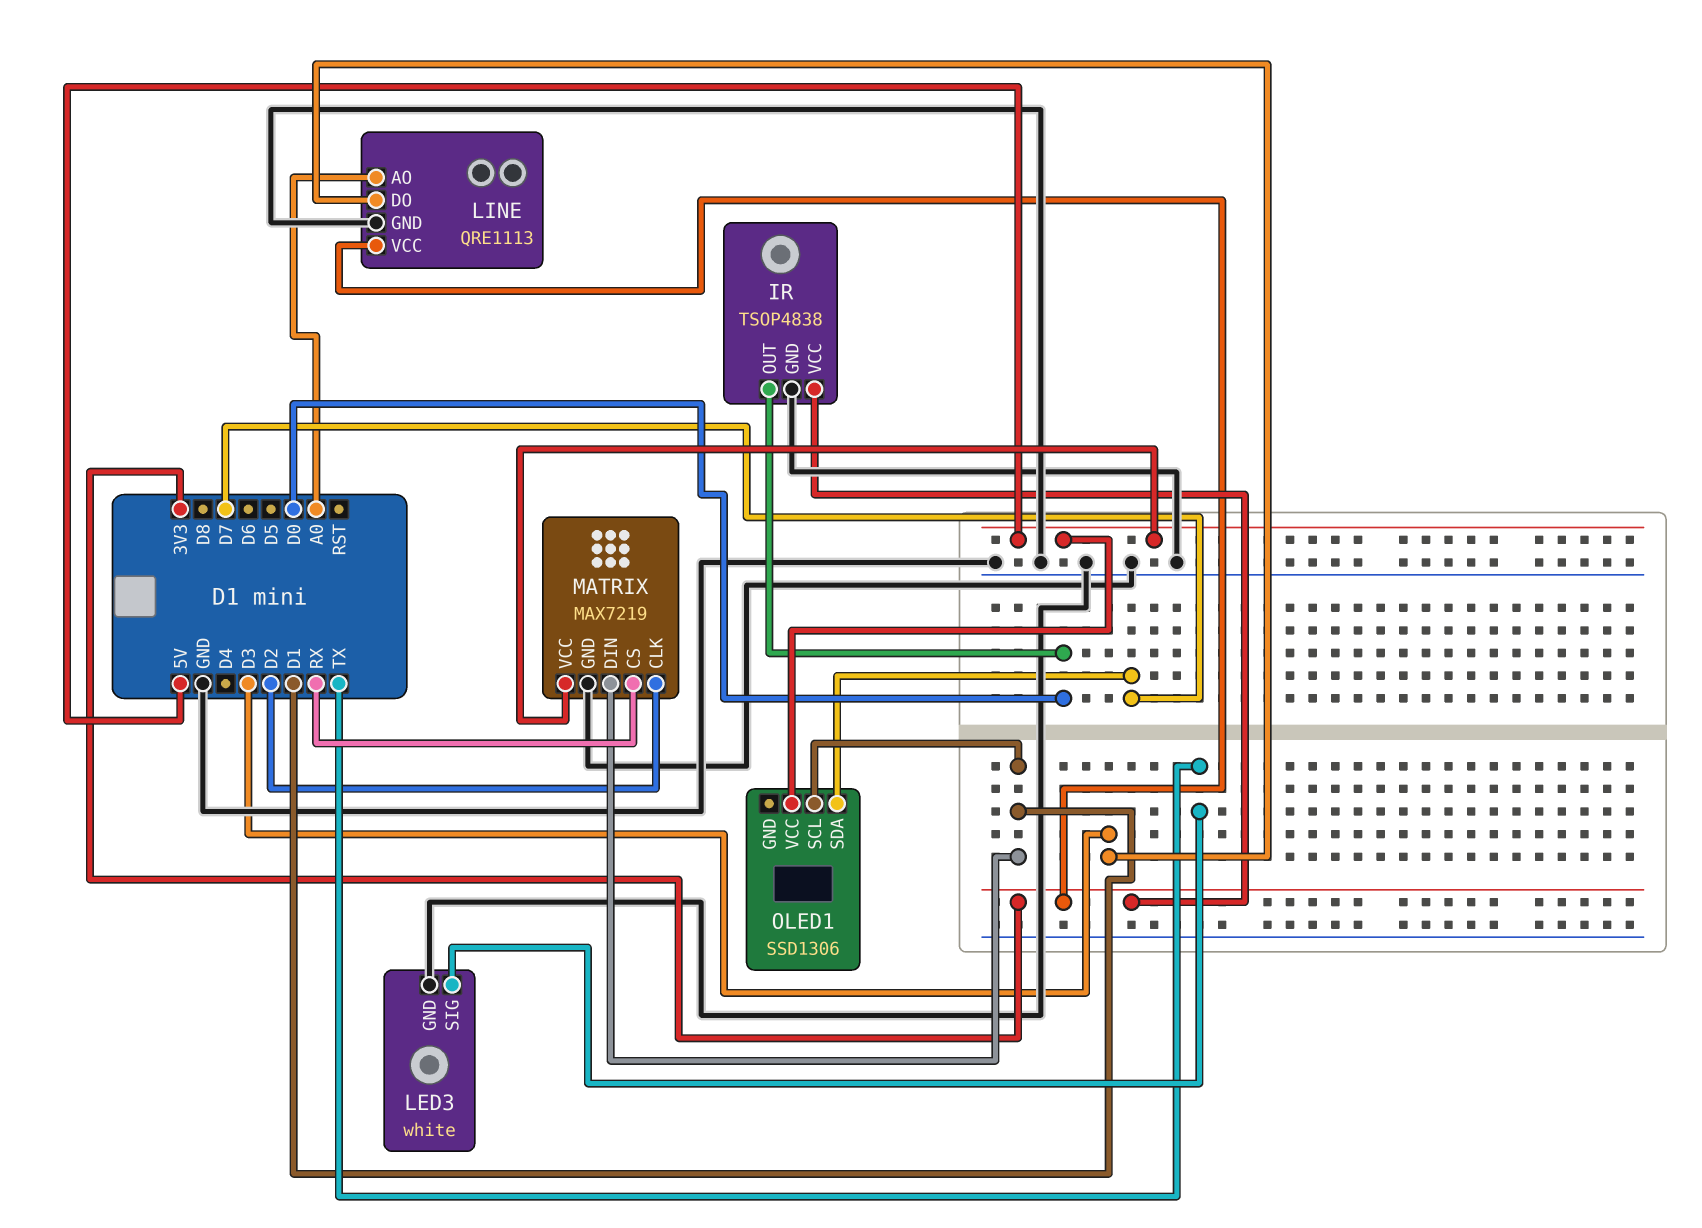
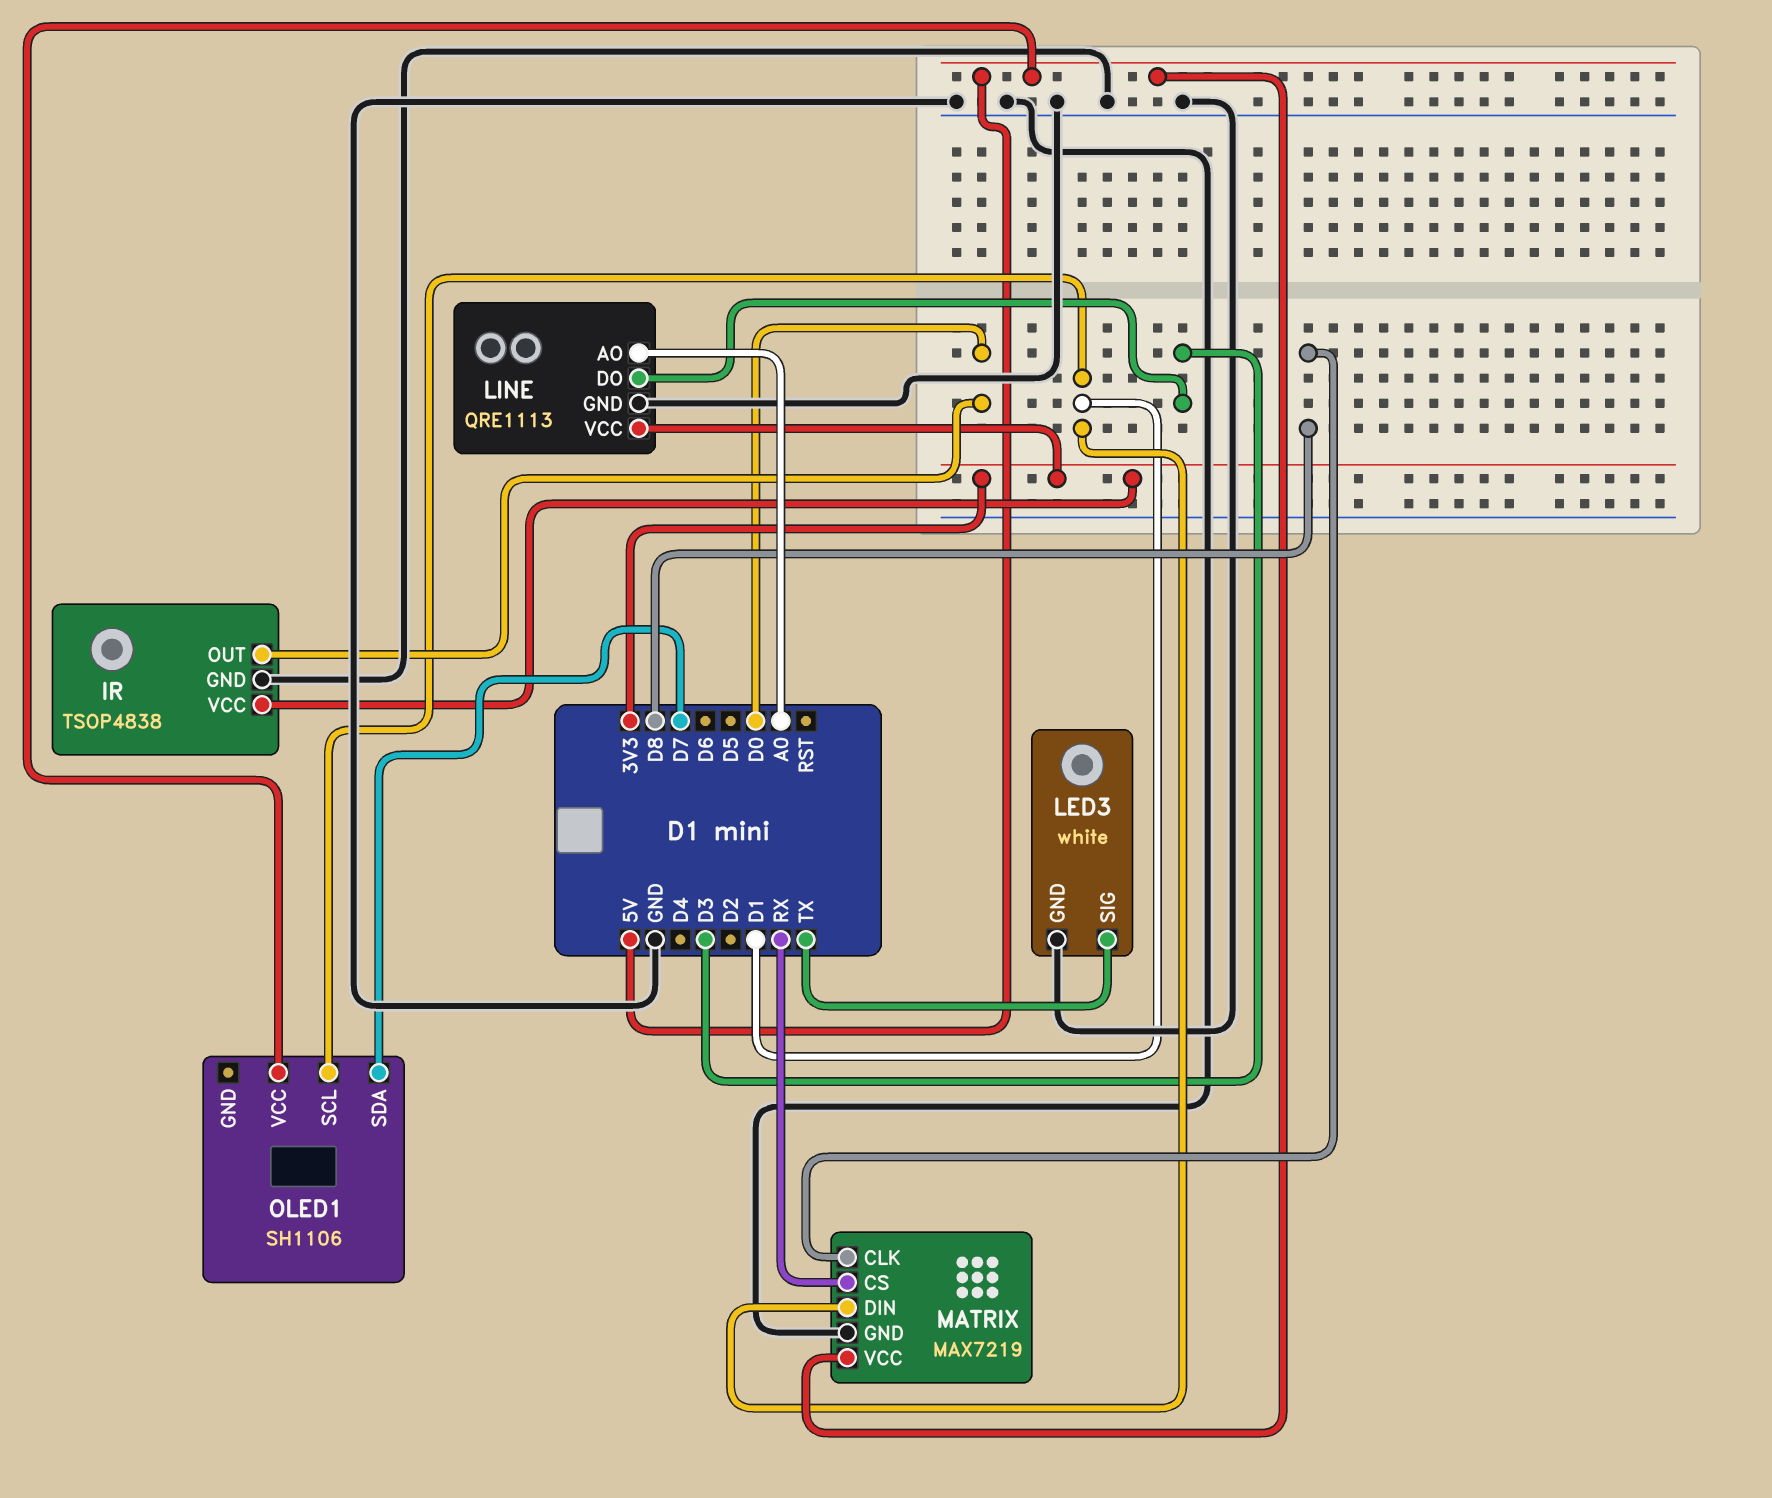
MATRIX pin CLK: D2 -> D8
OLED1: SSD1306 -> SH1106

